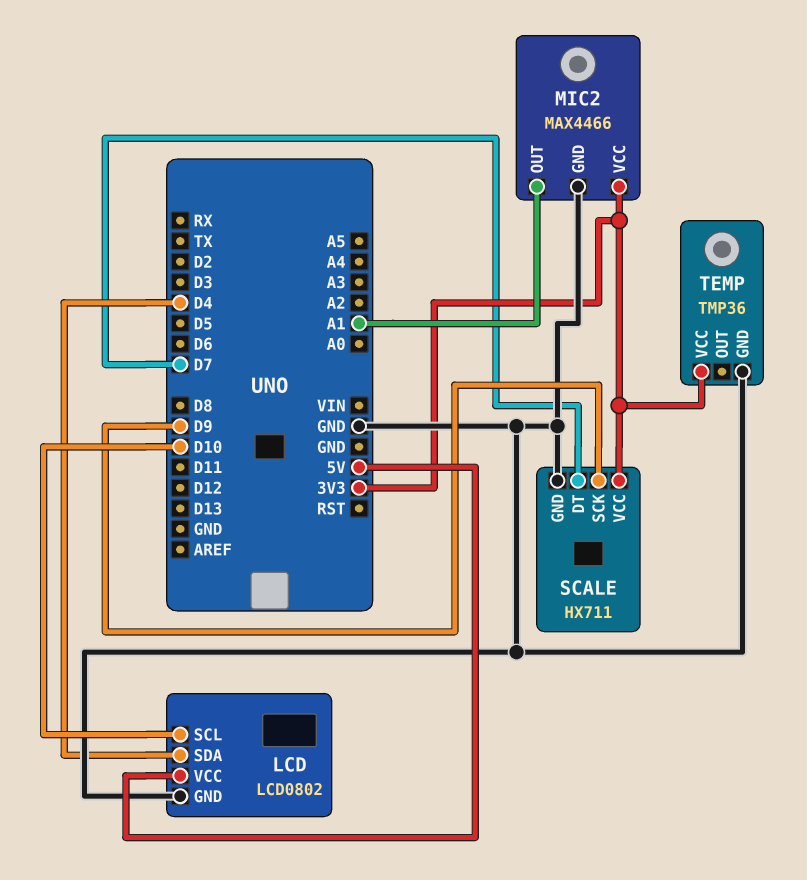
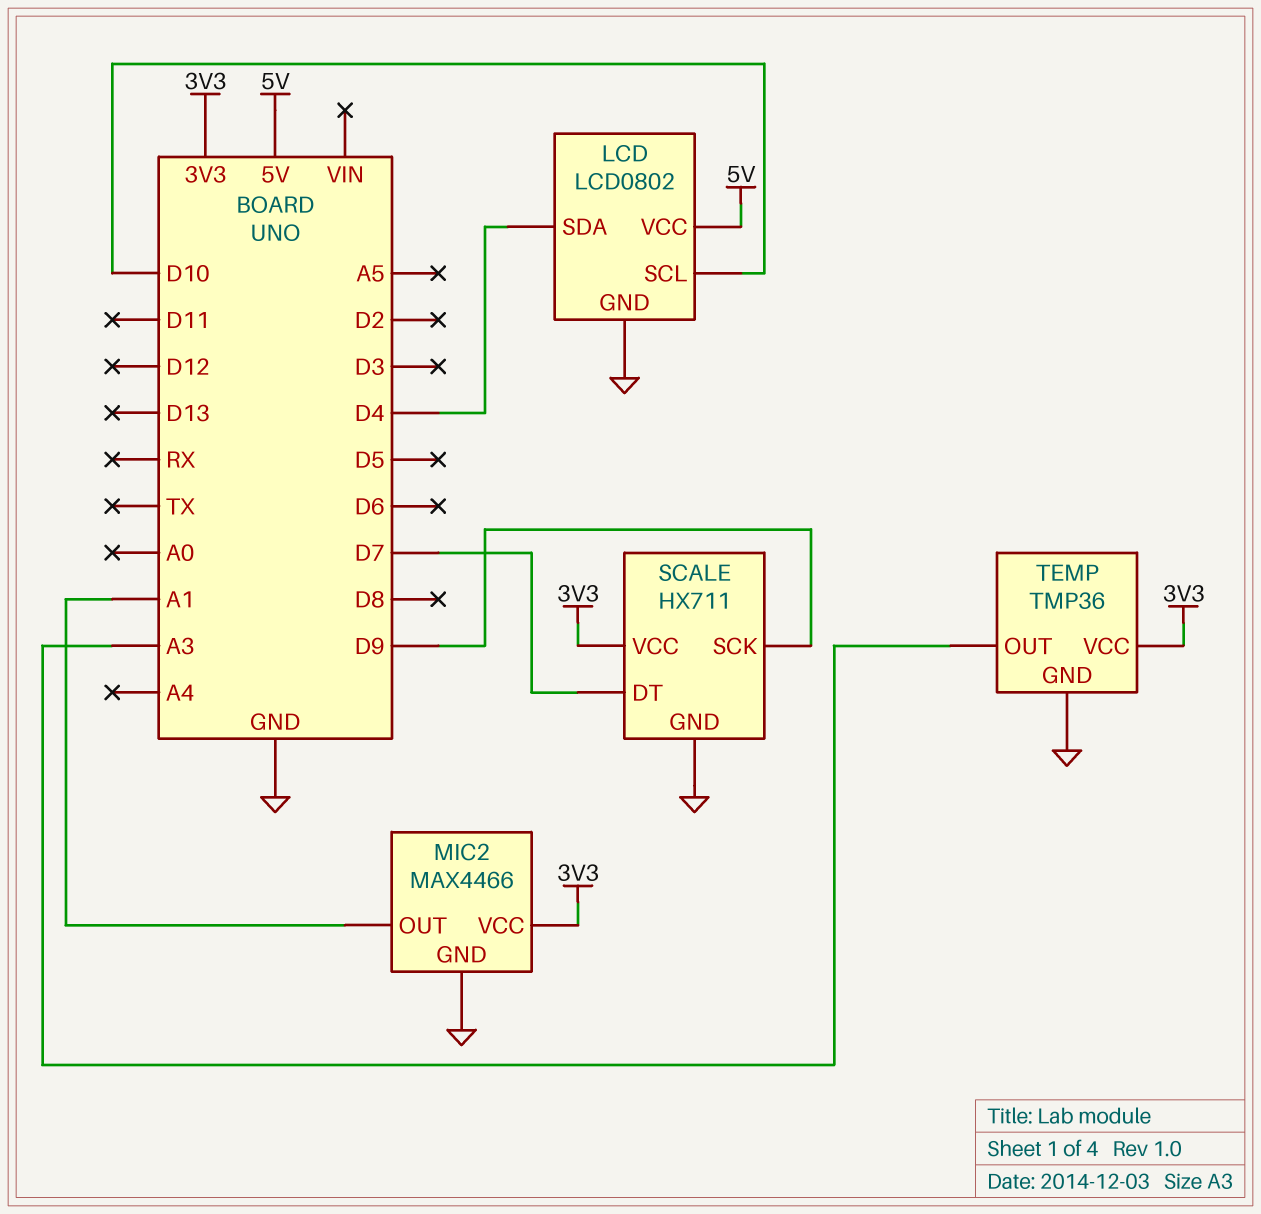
TEMP pin OUT: none -> A3

